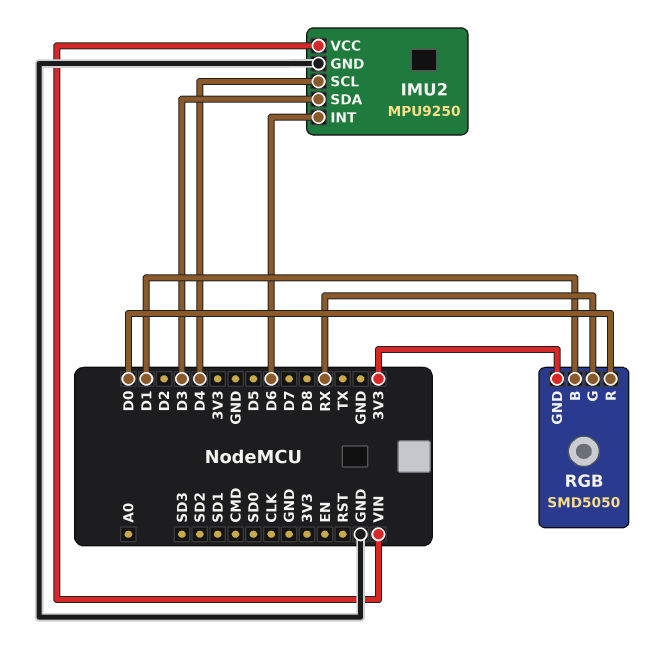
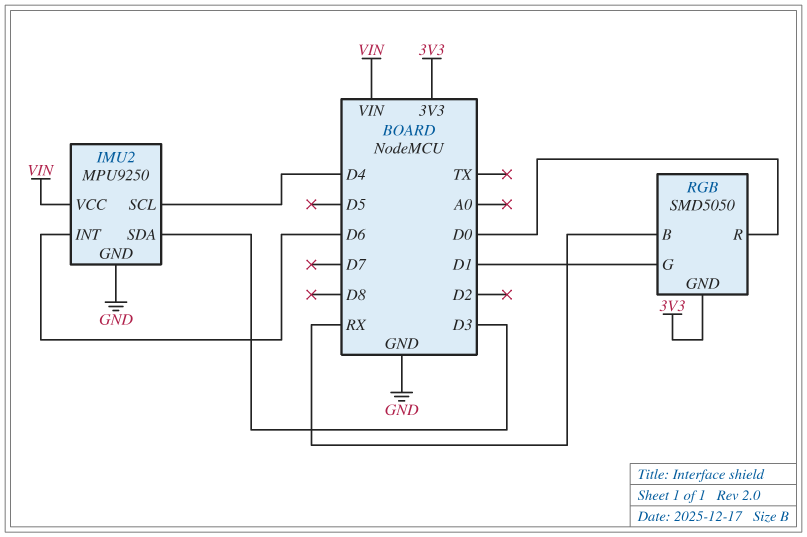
RGB pin B: D1 -> RX
RGB pin G: RX -> D1

